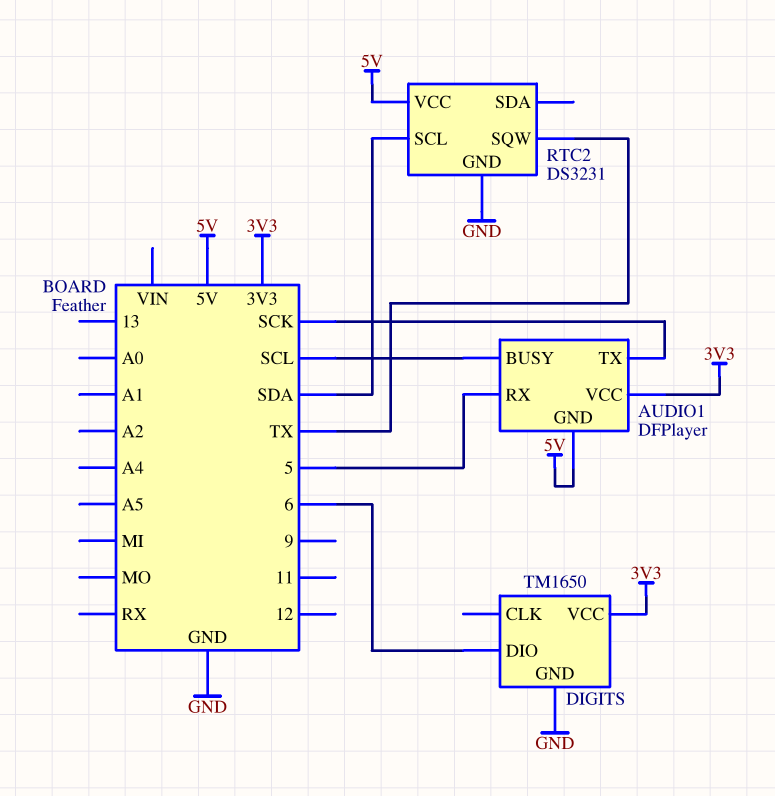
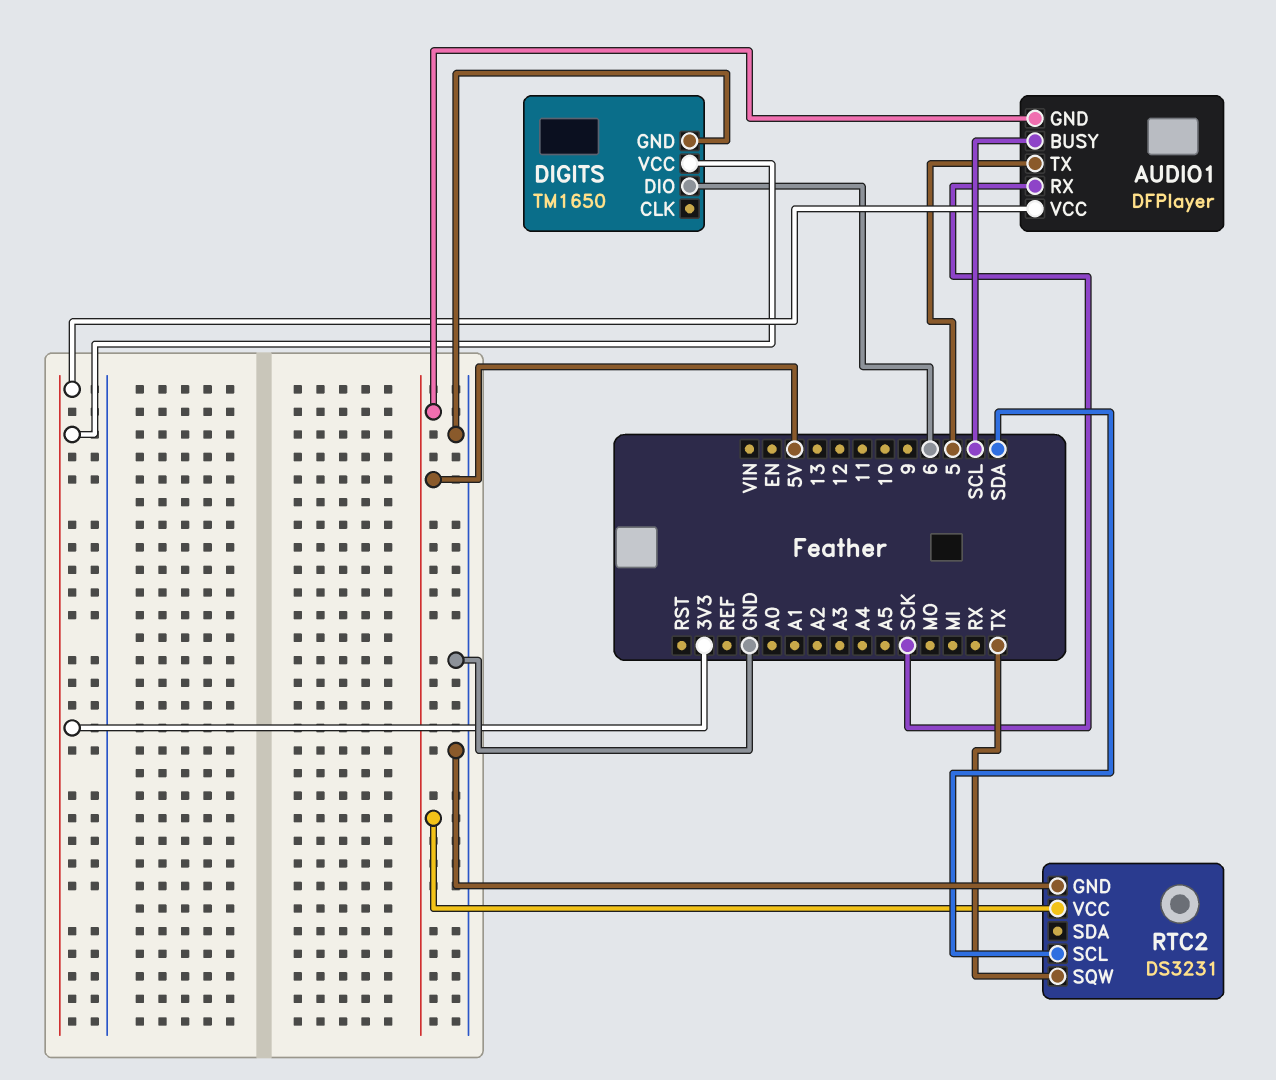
AUDIO1 pin RX: 5 -> SCK
AUDIO1 pin TX: SCK -> 5

